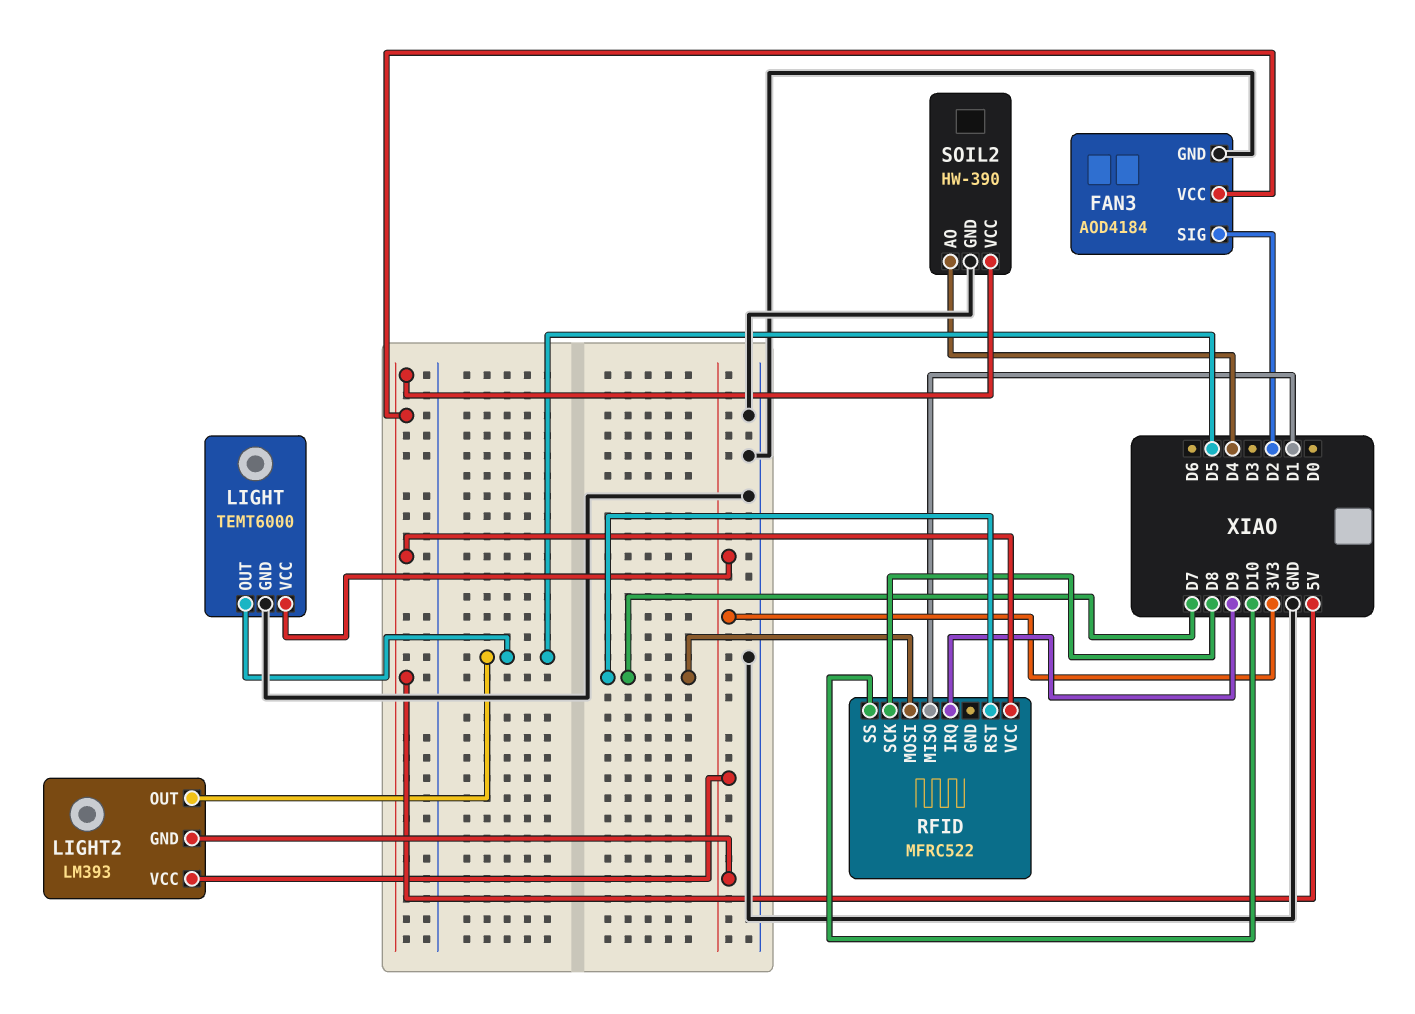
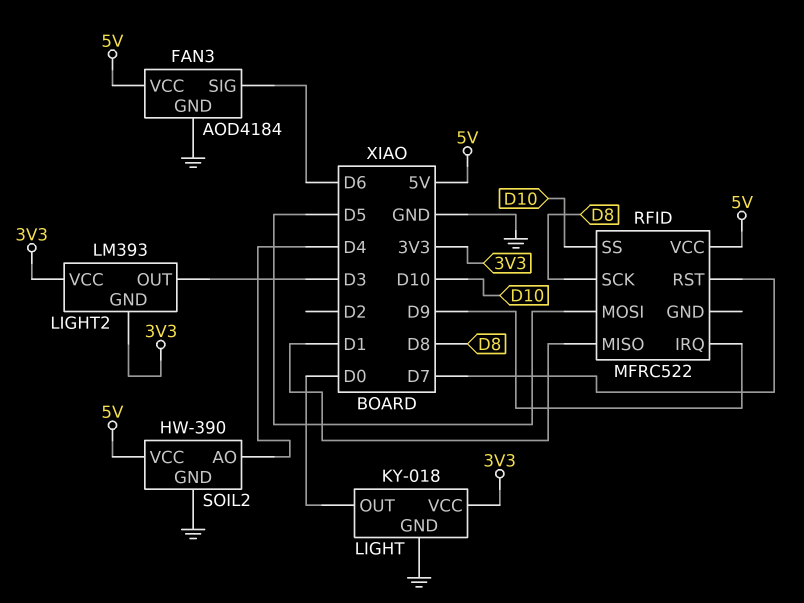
FAN3 pin SIG: D2 -> D6
LIGHT: TEMT6000 -> KY-018
LIGHT pin OUT: D5 -> D0
LIGHT2 pin OUT: D5 -> D3
RFID pin MOSI: D7 -> D5

